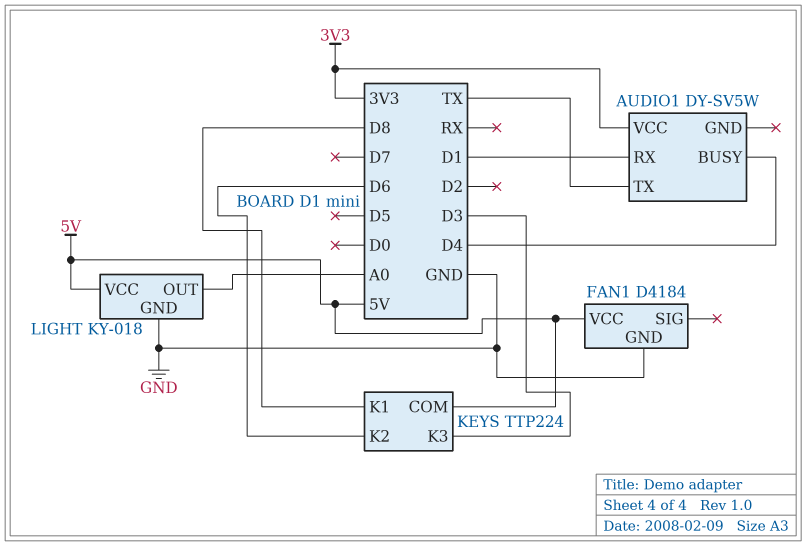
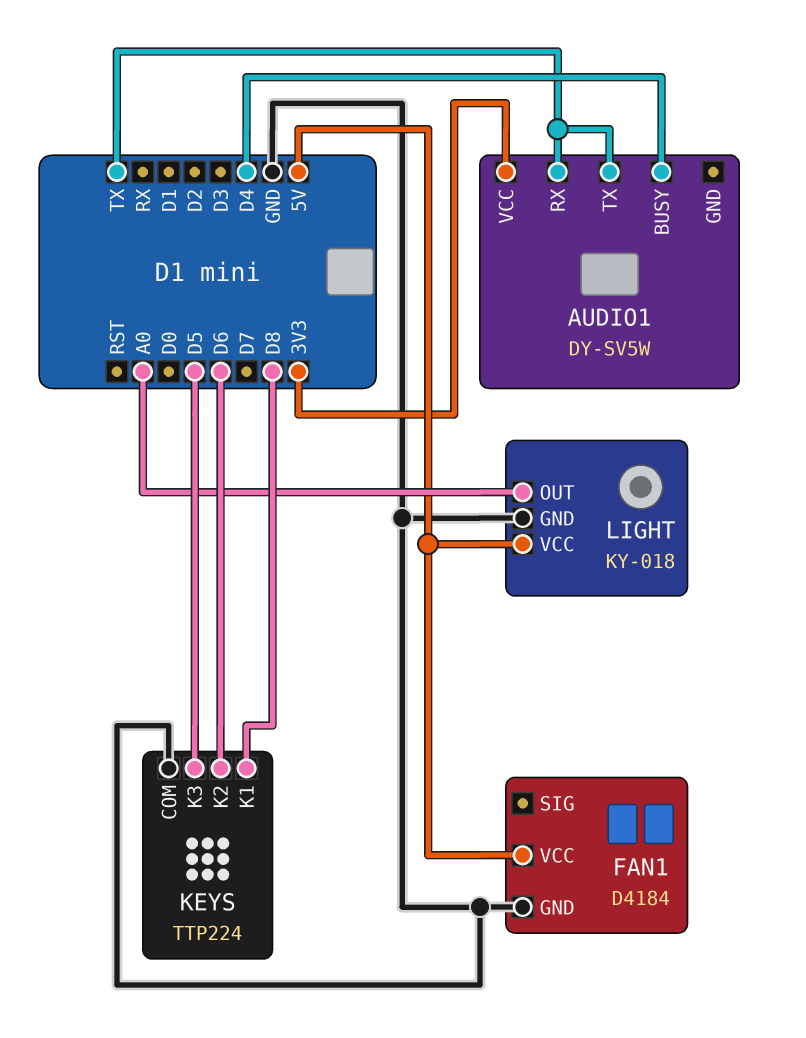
AUDIO1 pin RX: D1 -> TX
KEYS pin COM: 5V -> GND
KEYS pin K3: D3 -> D5

